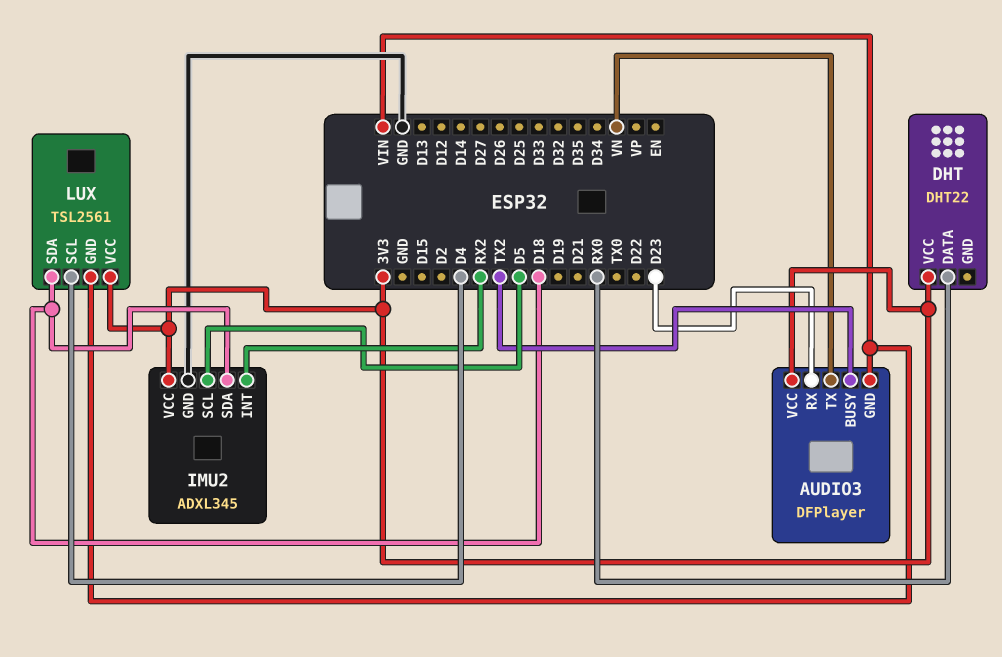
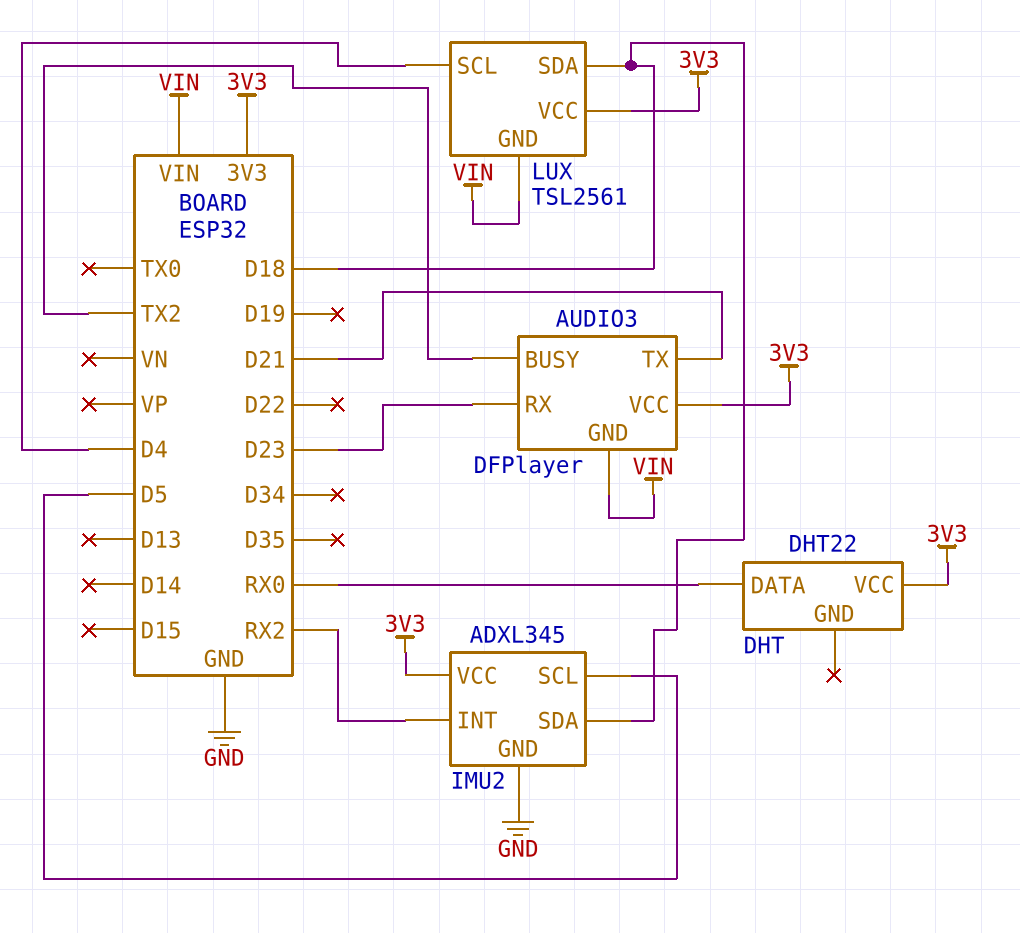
AUDIO3 pin TX: VN -> D21

